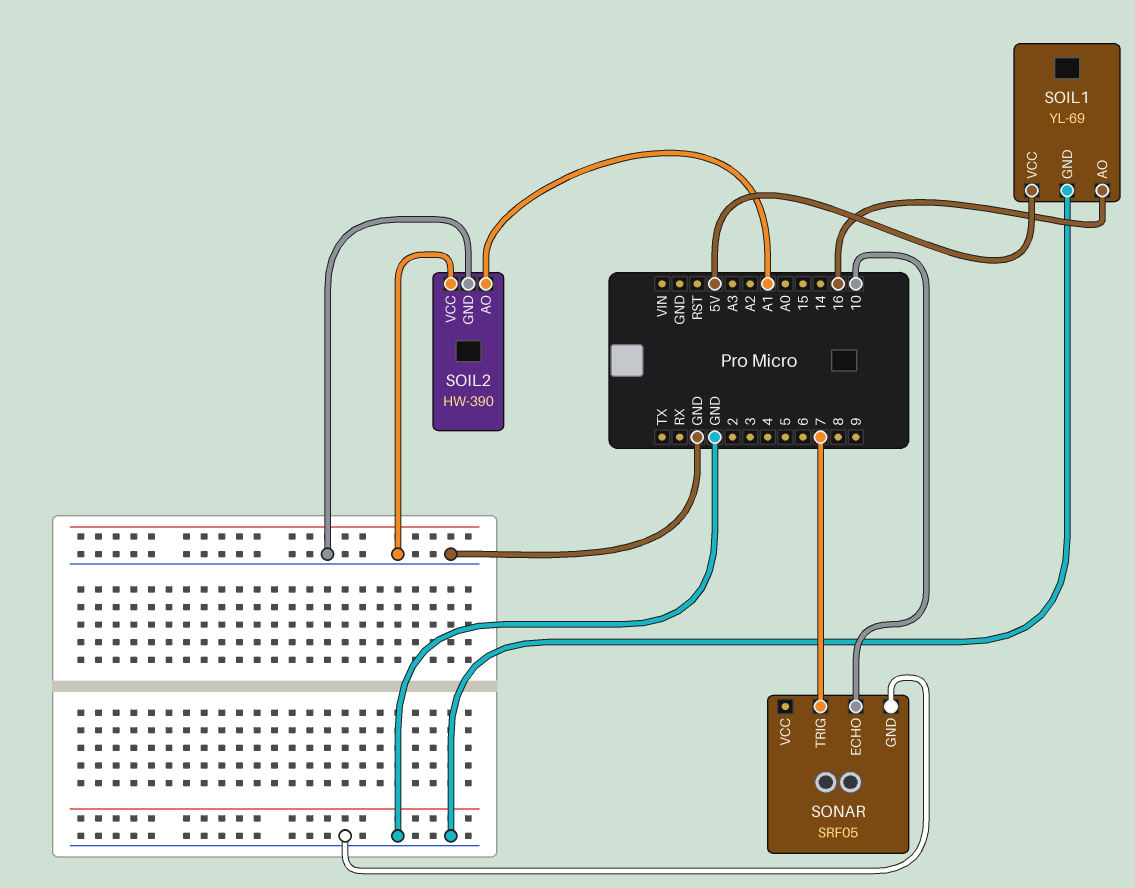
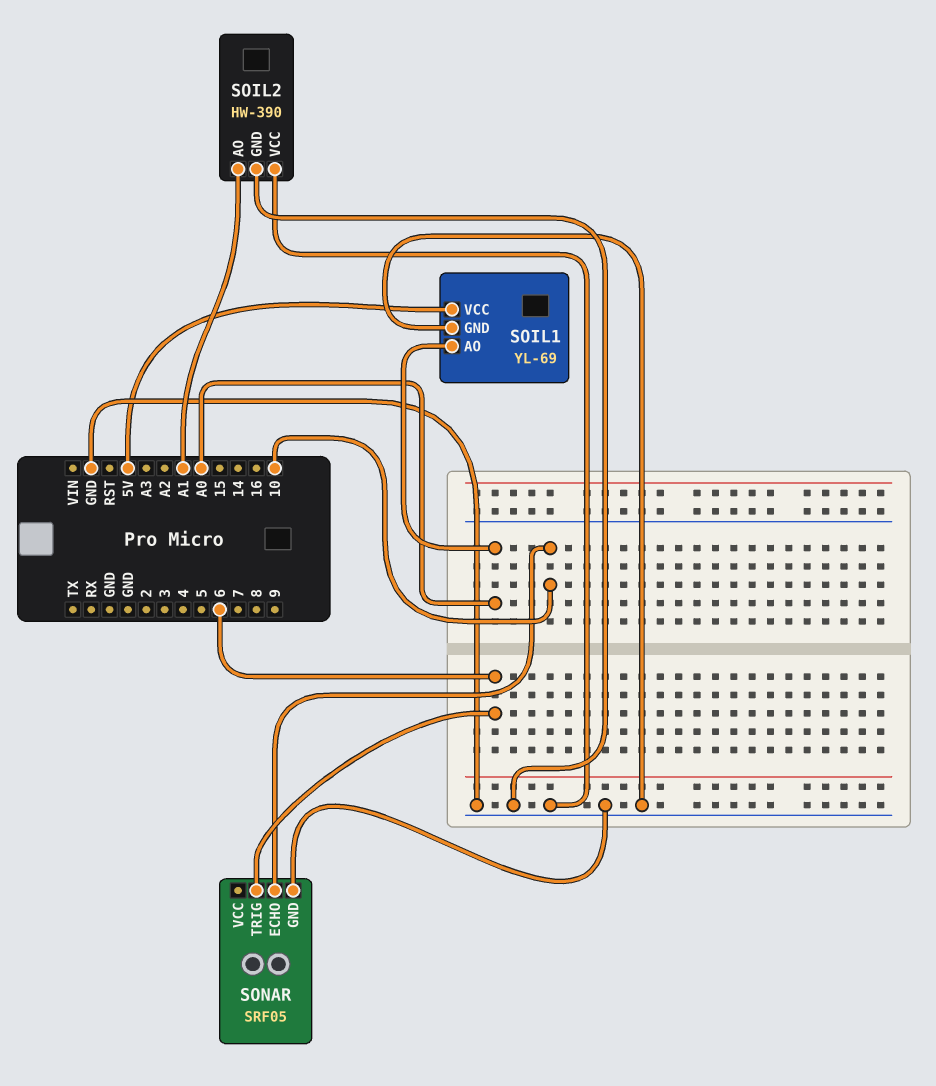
SOIL1 pin AO: 16 -> A0
SONAR pin TRIG: 7 -> 6

